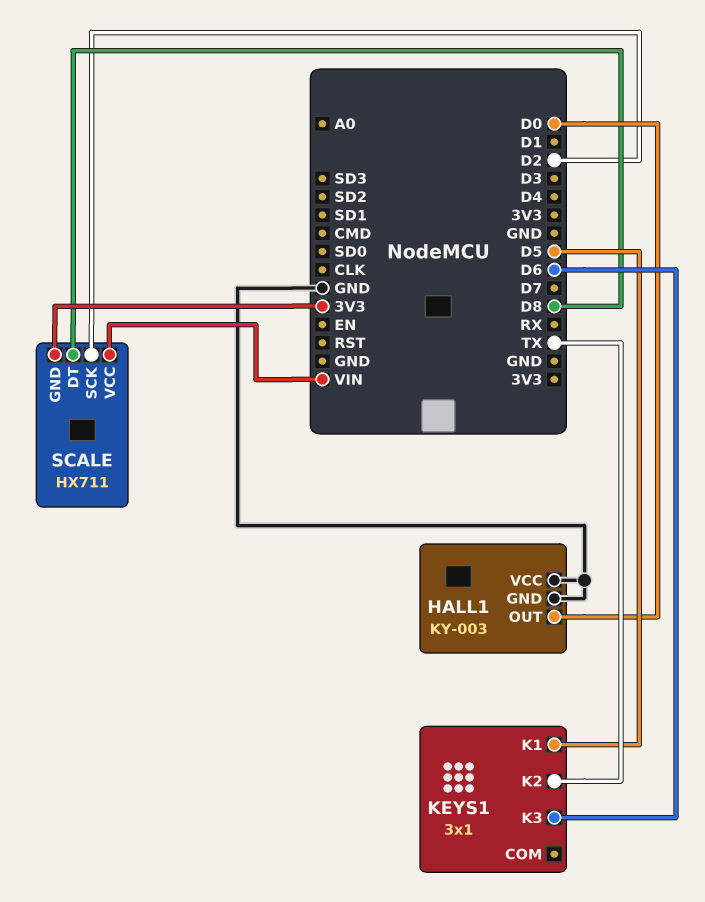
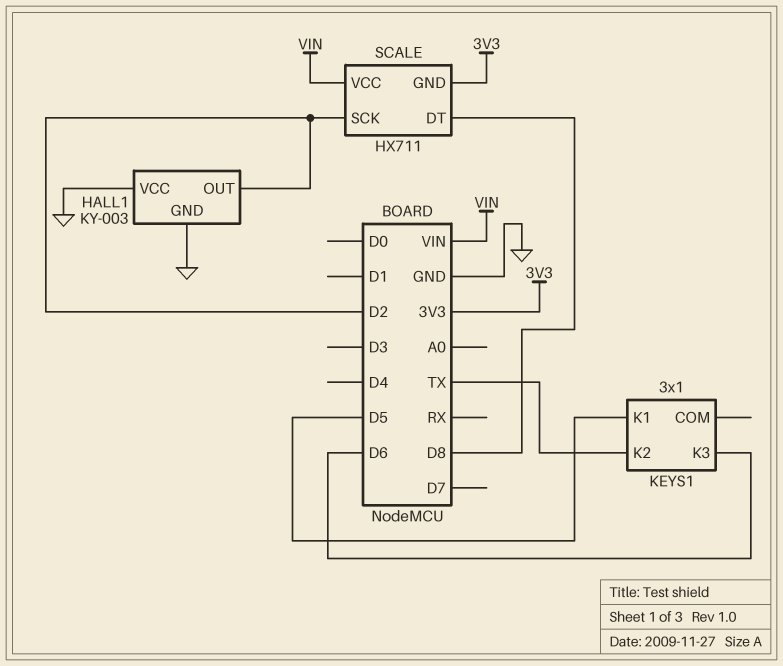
HALL1 pin OUT: D0 -> D2

